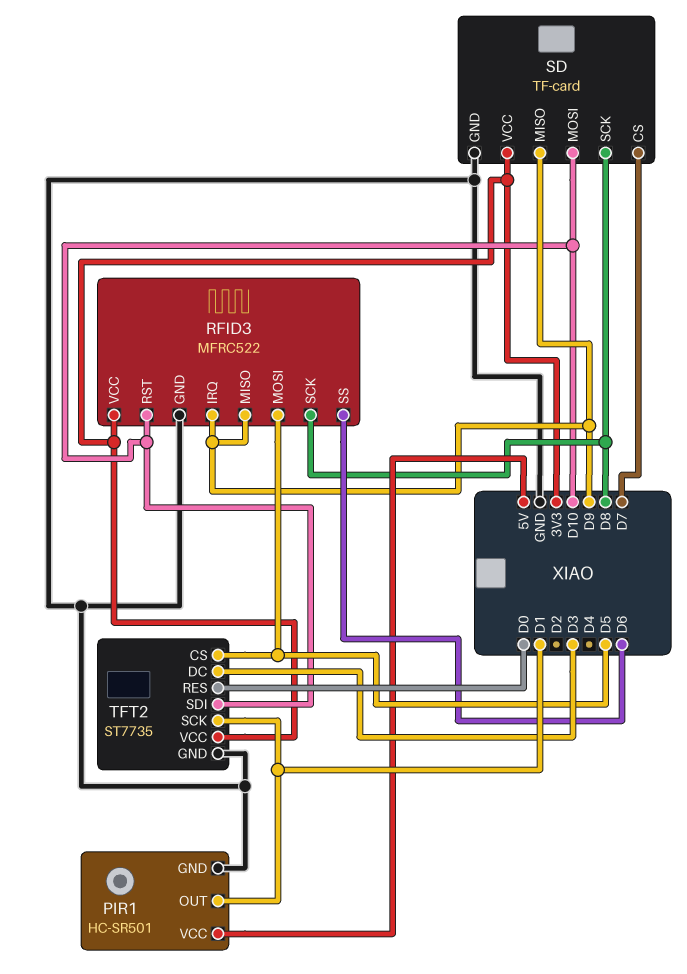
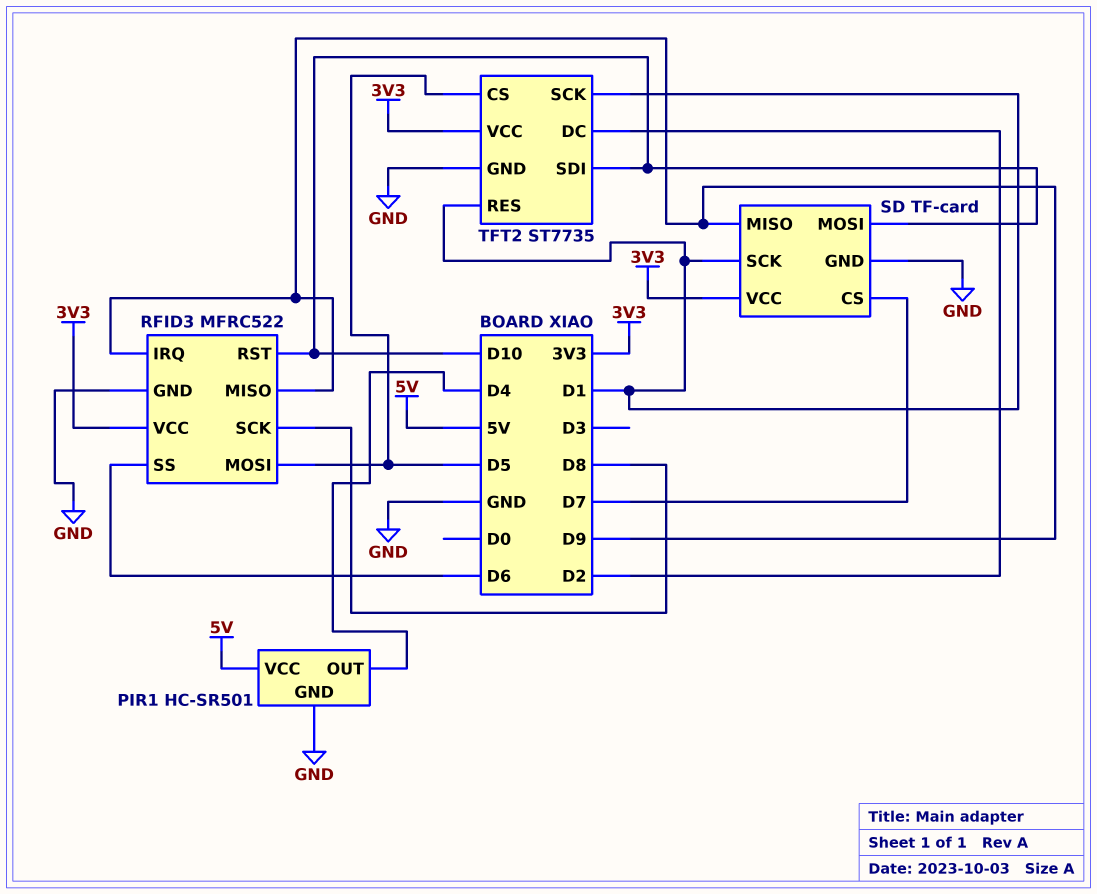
PIR1 pin OUT: D1 -> D4
SD pin SCK: D8 -> D1
TFT2 pin DC: D3 -> D2
TFT2 pin RES: D0 -> D1

